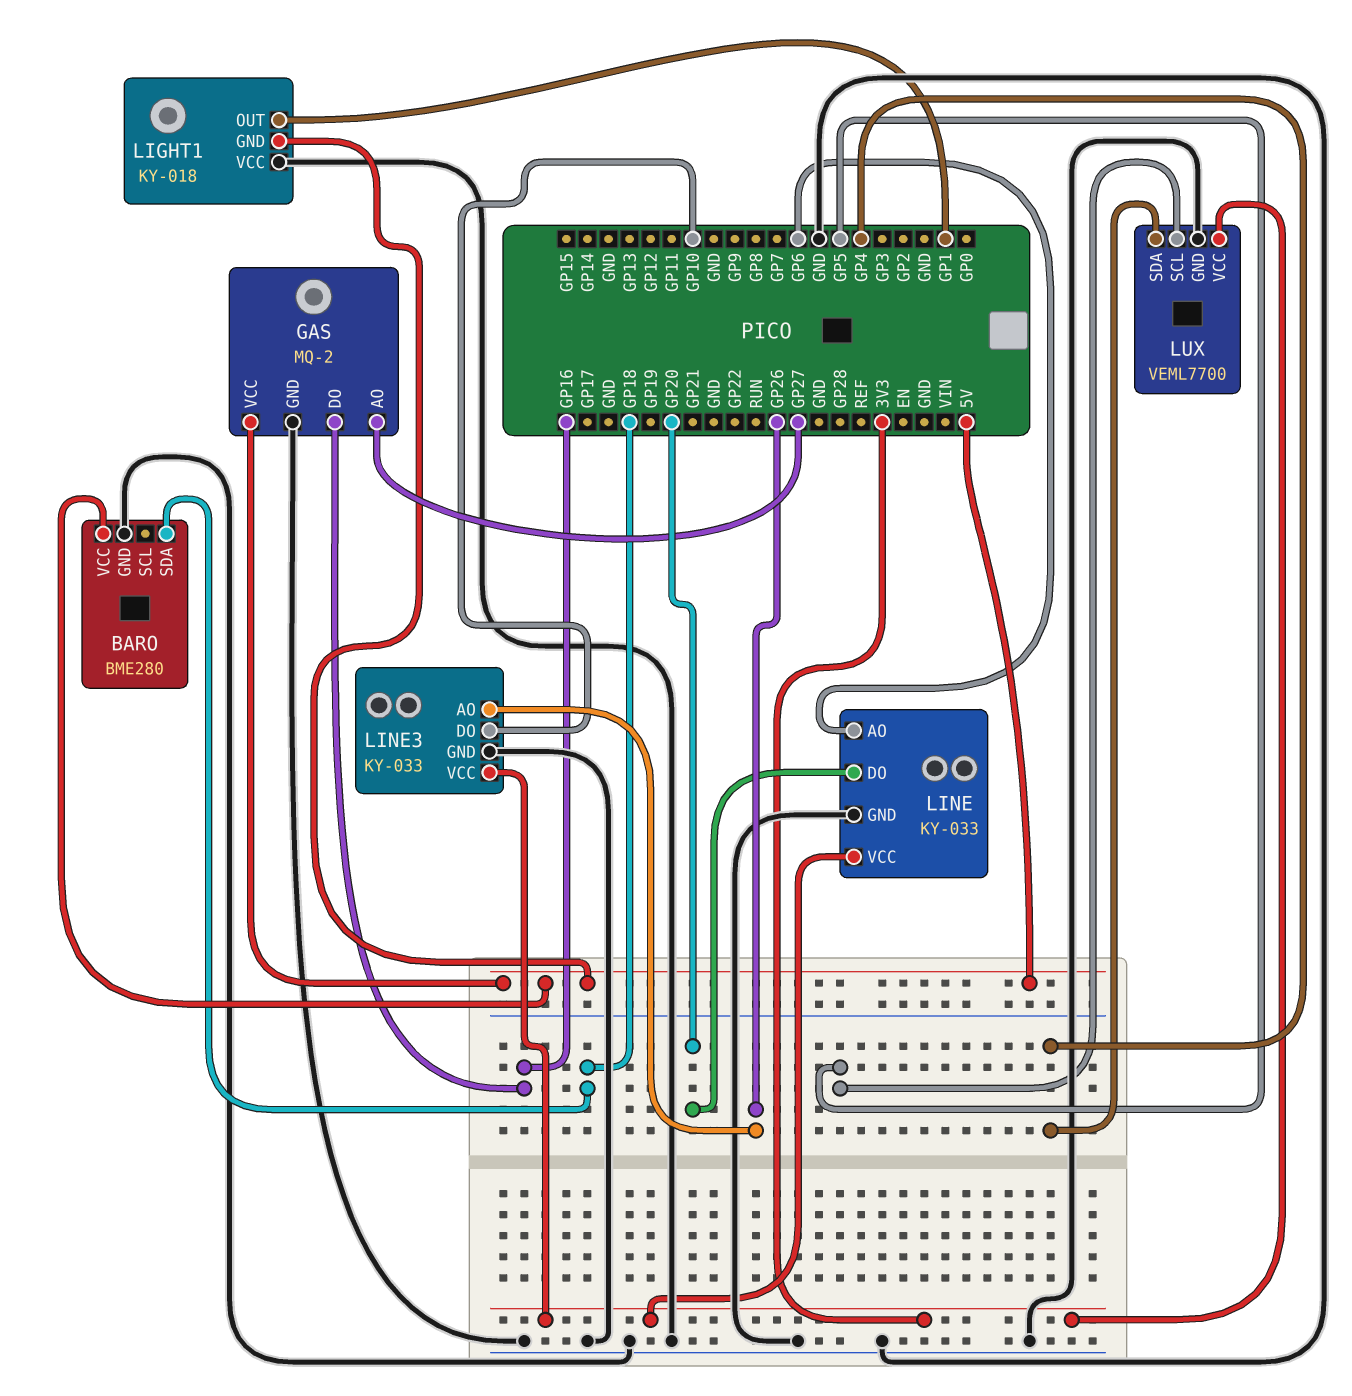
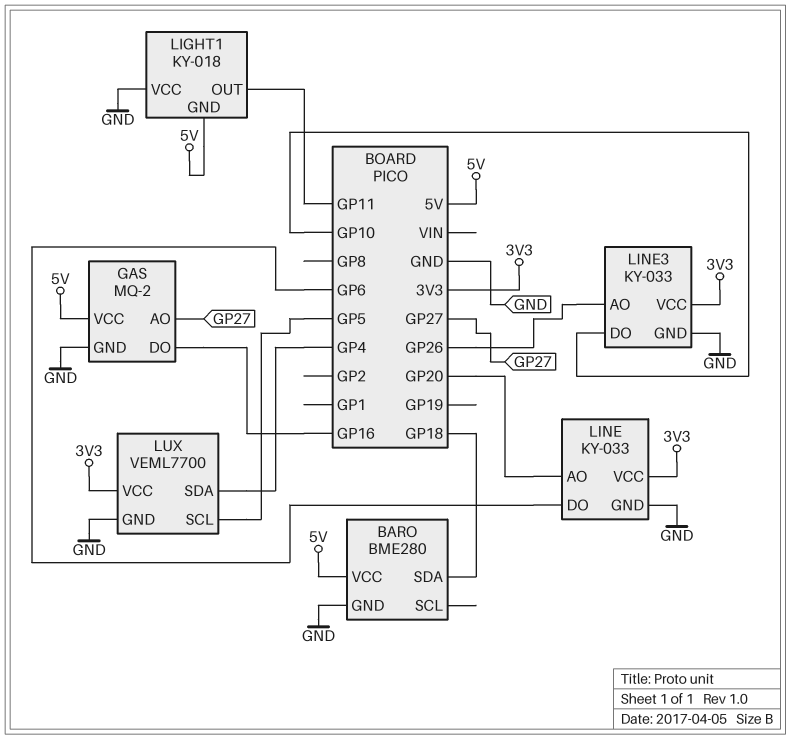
LIGHT1 pin OUT: GP1 -> GP11
LINE pin AO: GP6 -> GP20
LINE pin DO: GP20 -> GP6

